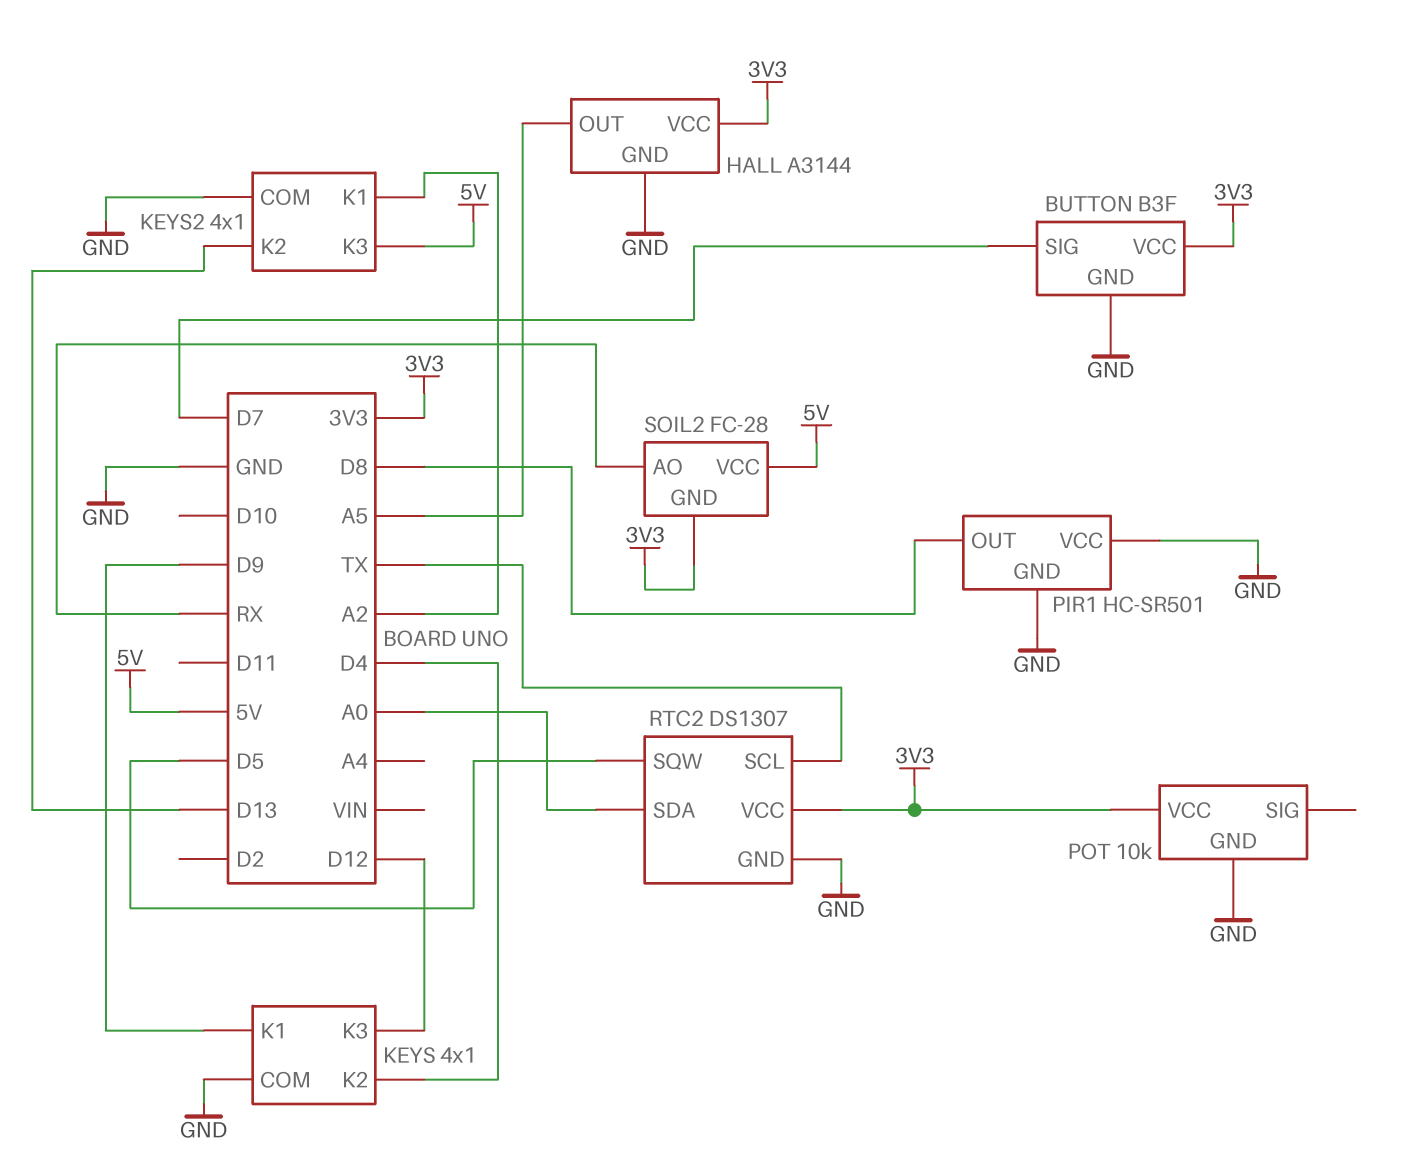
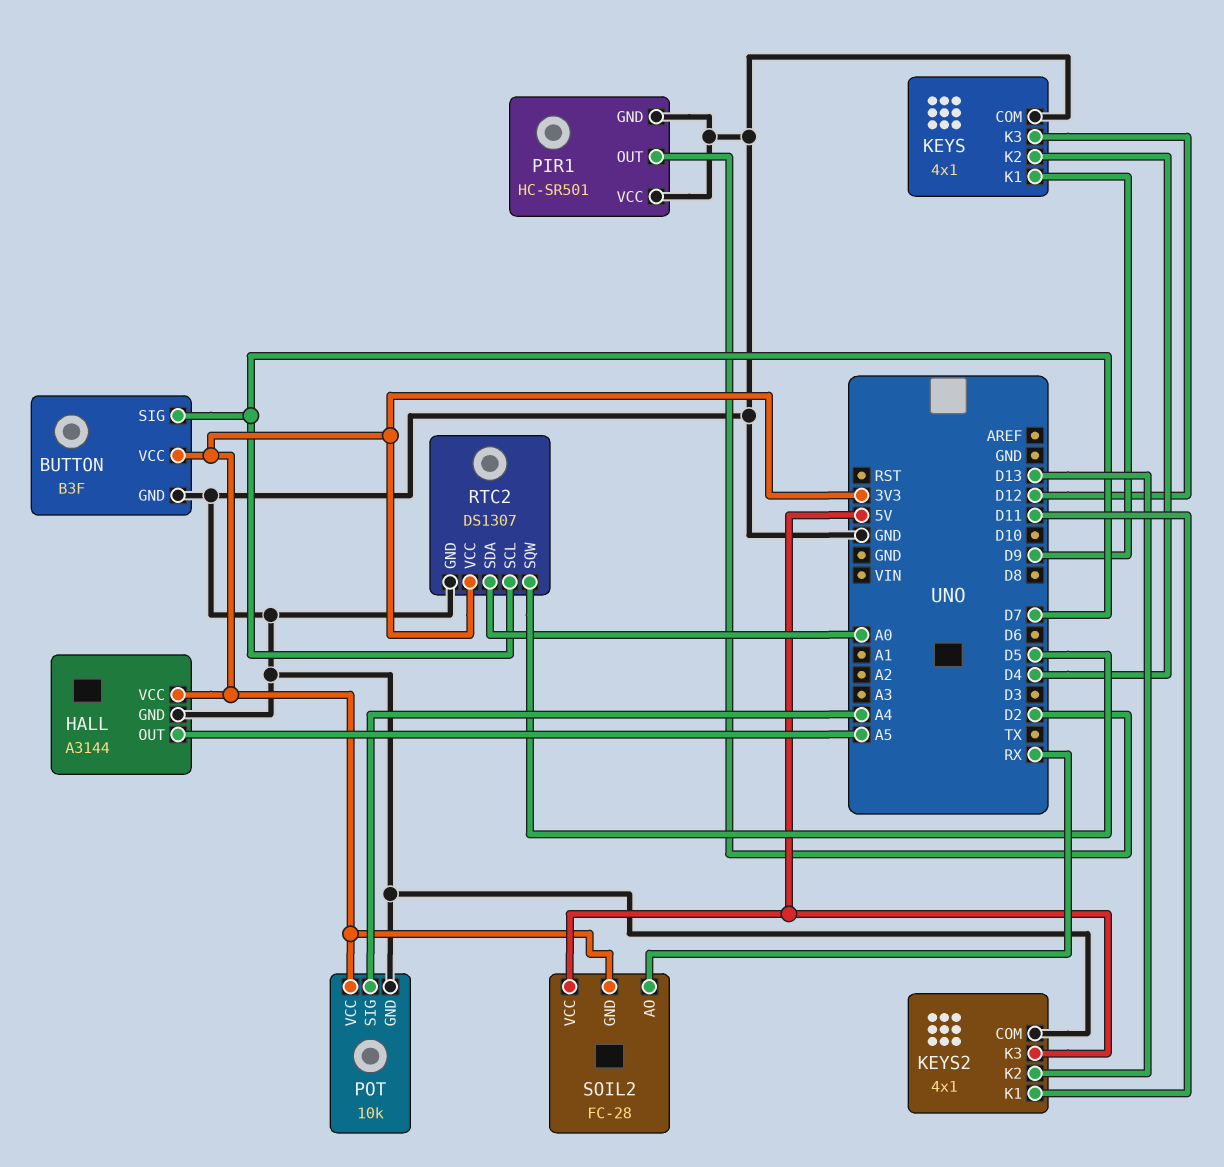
KEYS2 pin K1: A2 -> D11
PIR1 pin OUT: D8 -> D2
POT pin SIG: none -> A4
RTC2 pin SCL: TX -> D7

